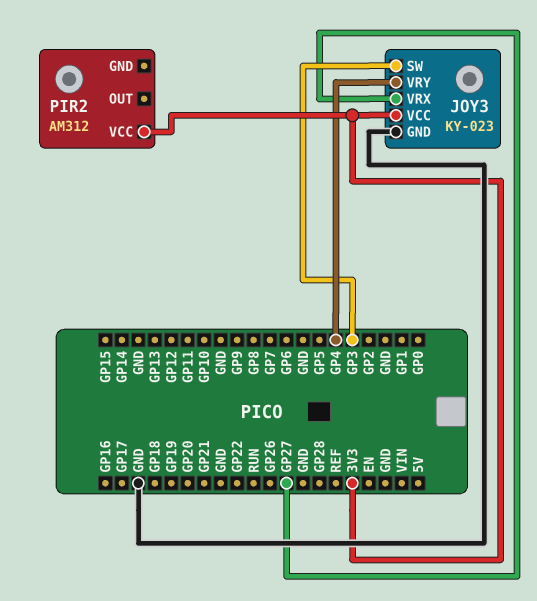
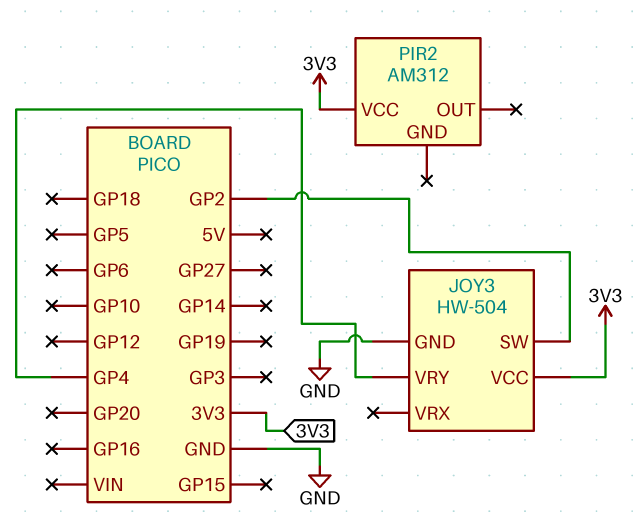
JOY3: KY-023 -> HW-504
JOY3 pin SW: GP3 -> GP2
JOY3 pin VRX: GP27 -> none

